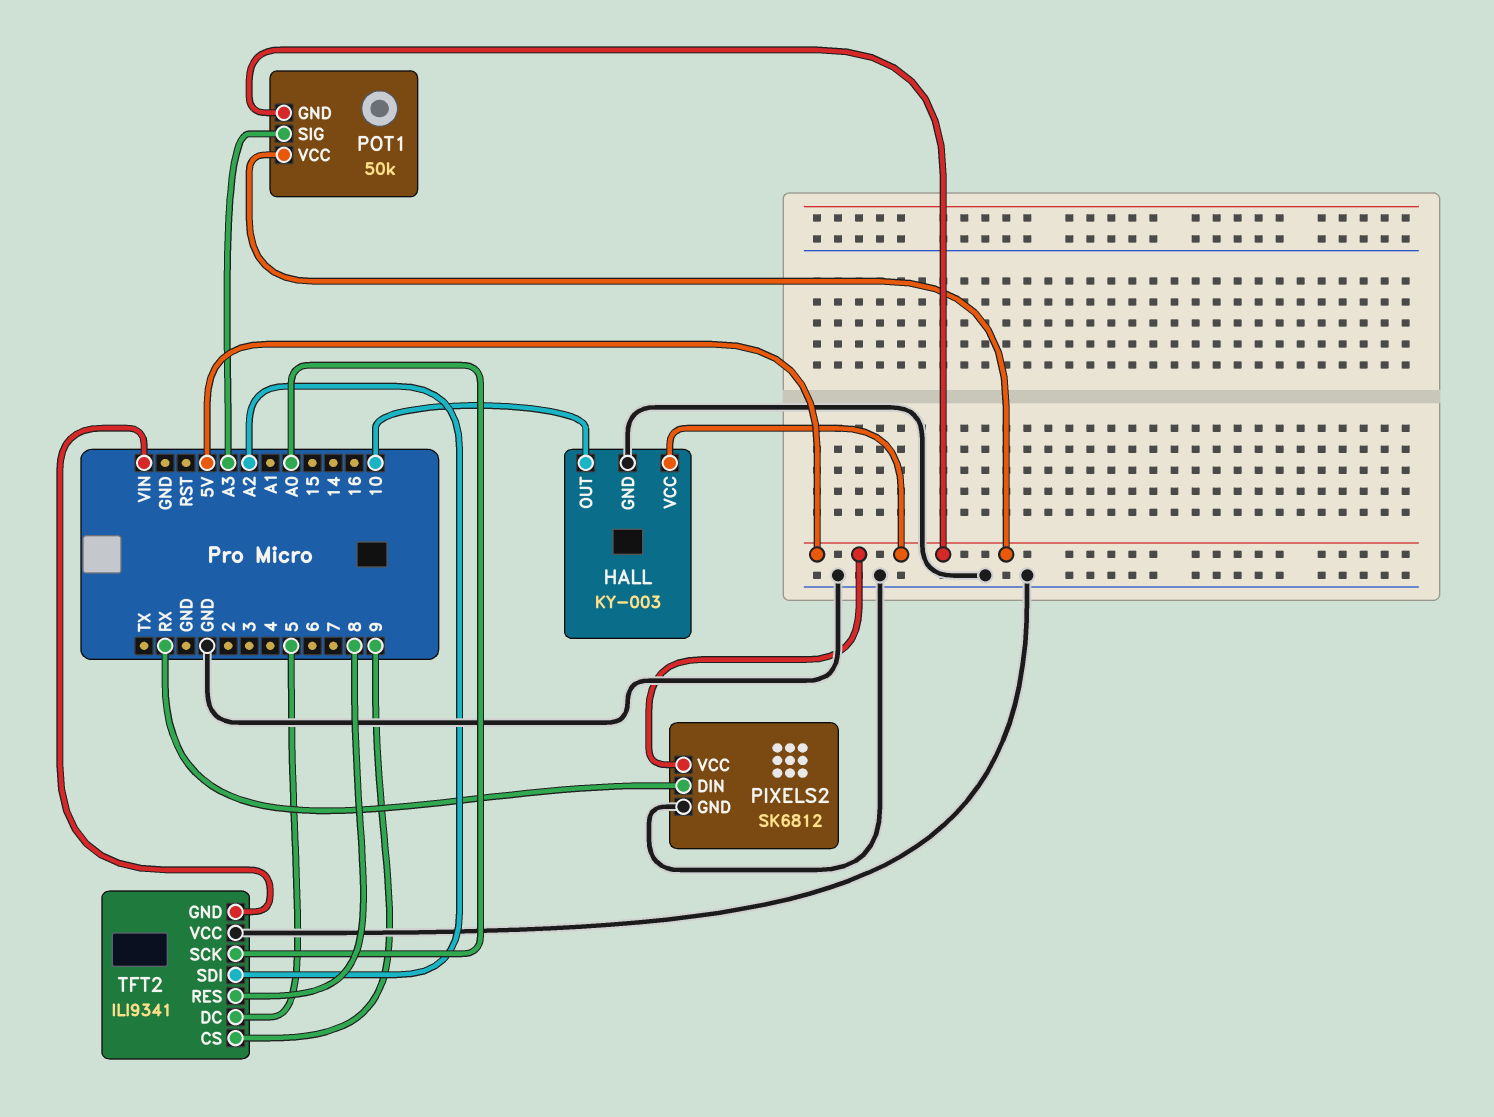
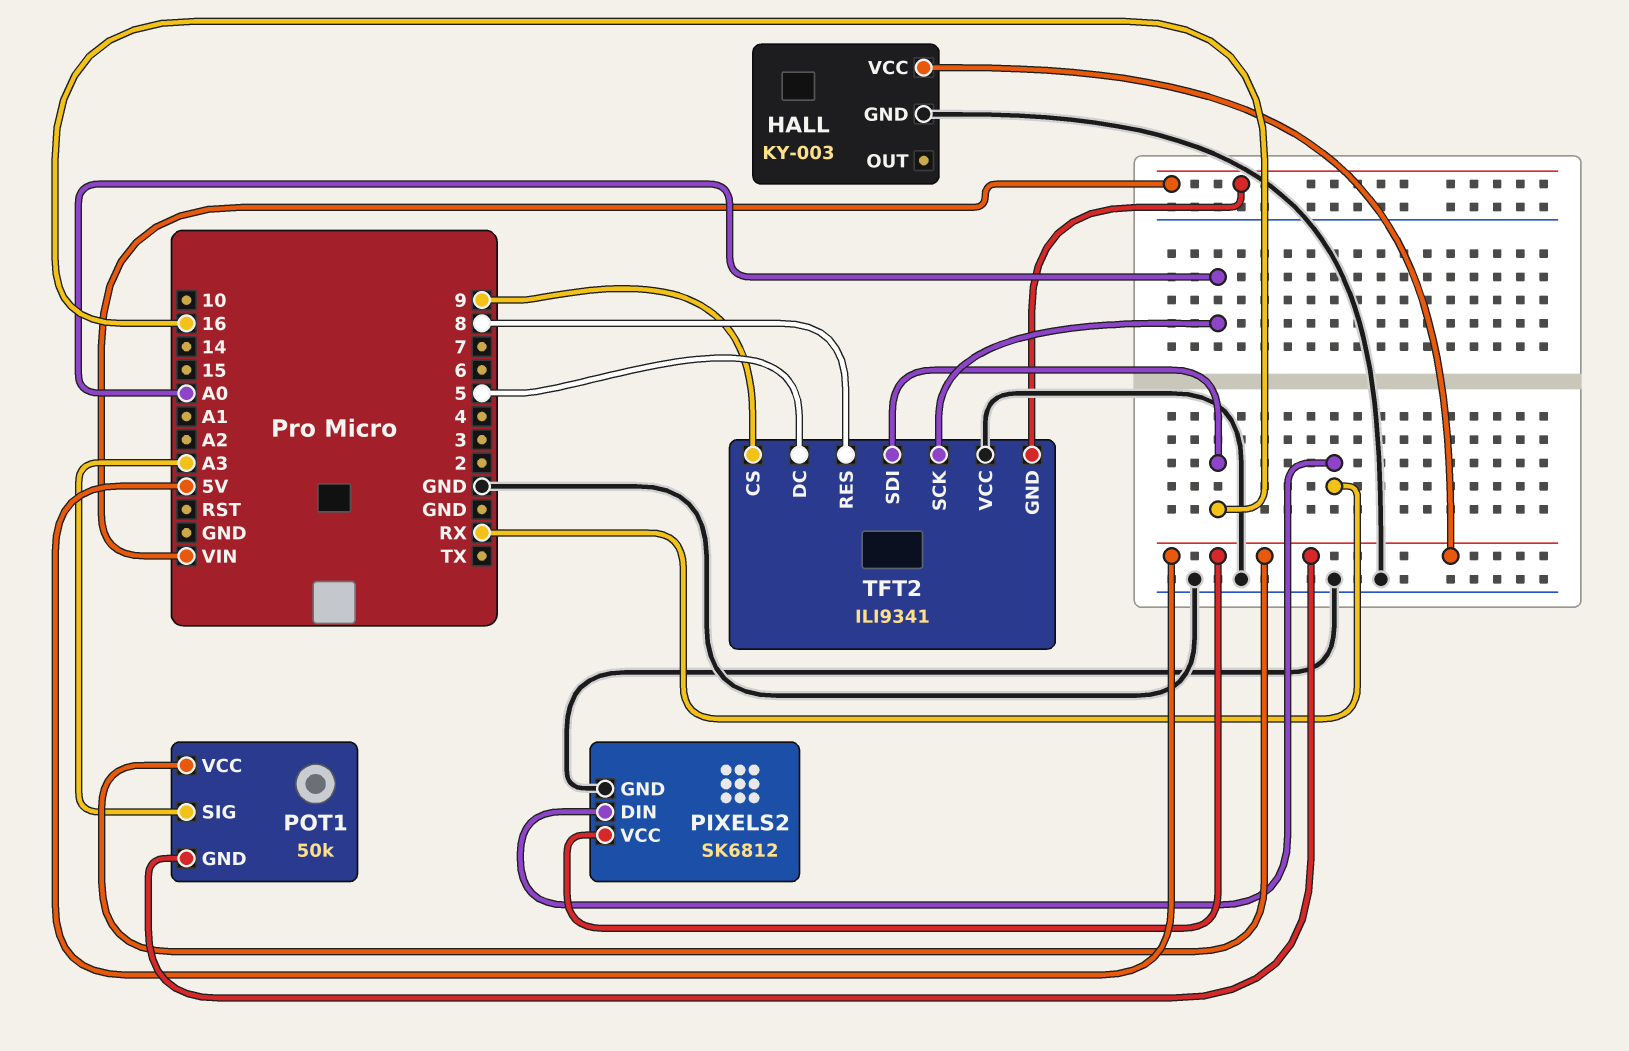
HALL pin OUT: 10 -> none
TFT2 pin SDI: A2 -> 16

